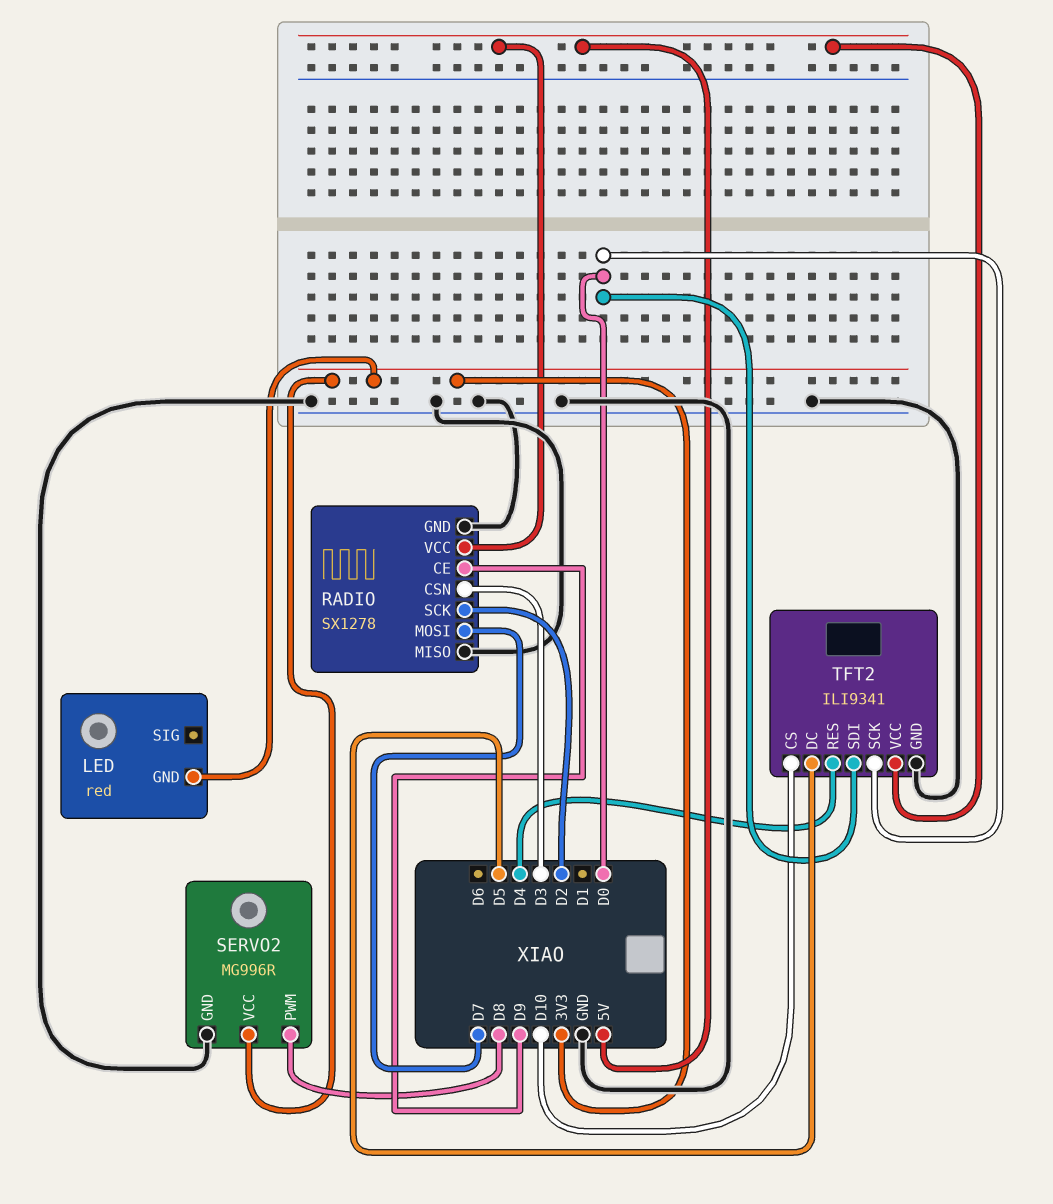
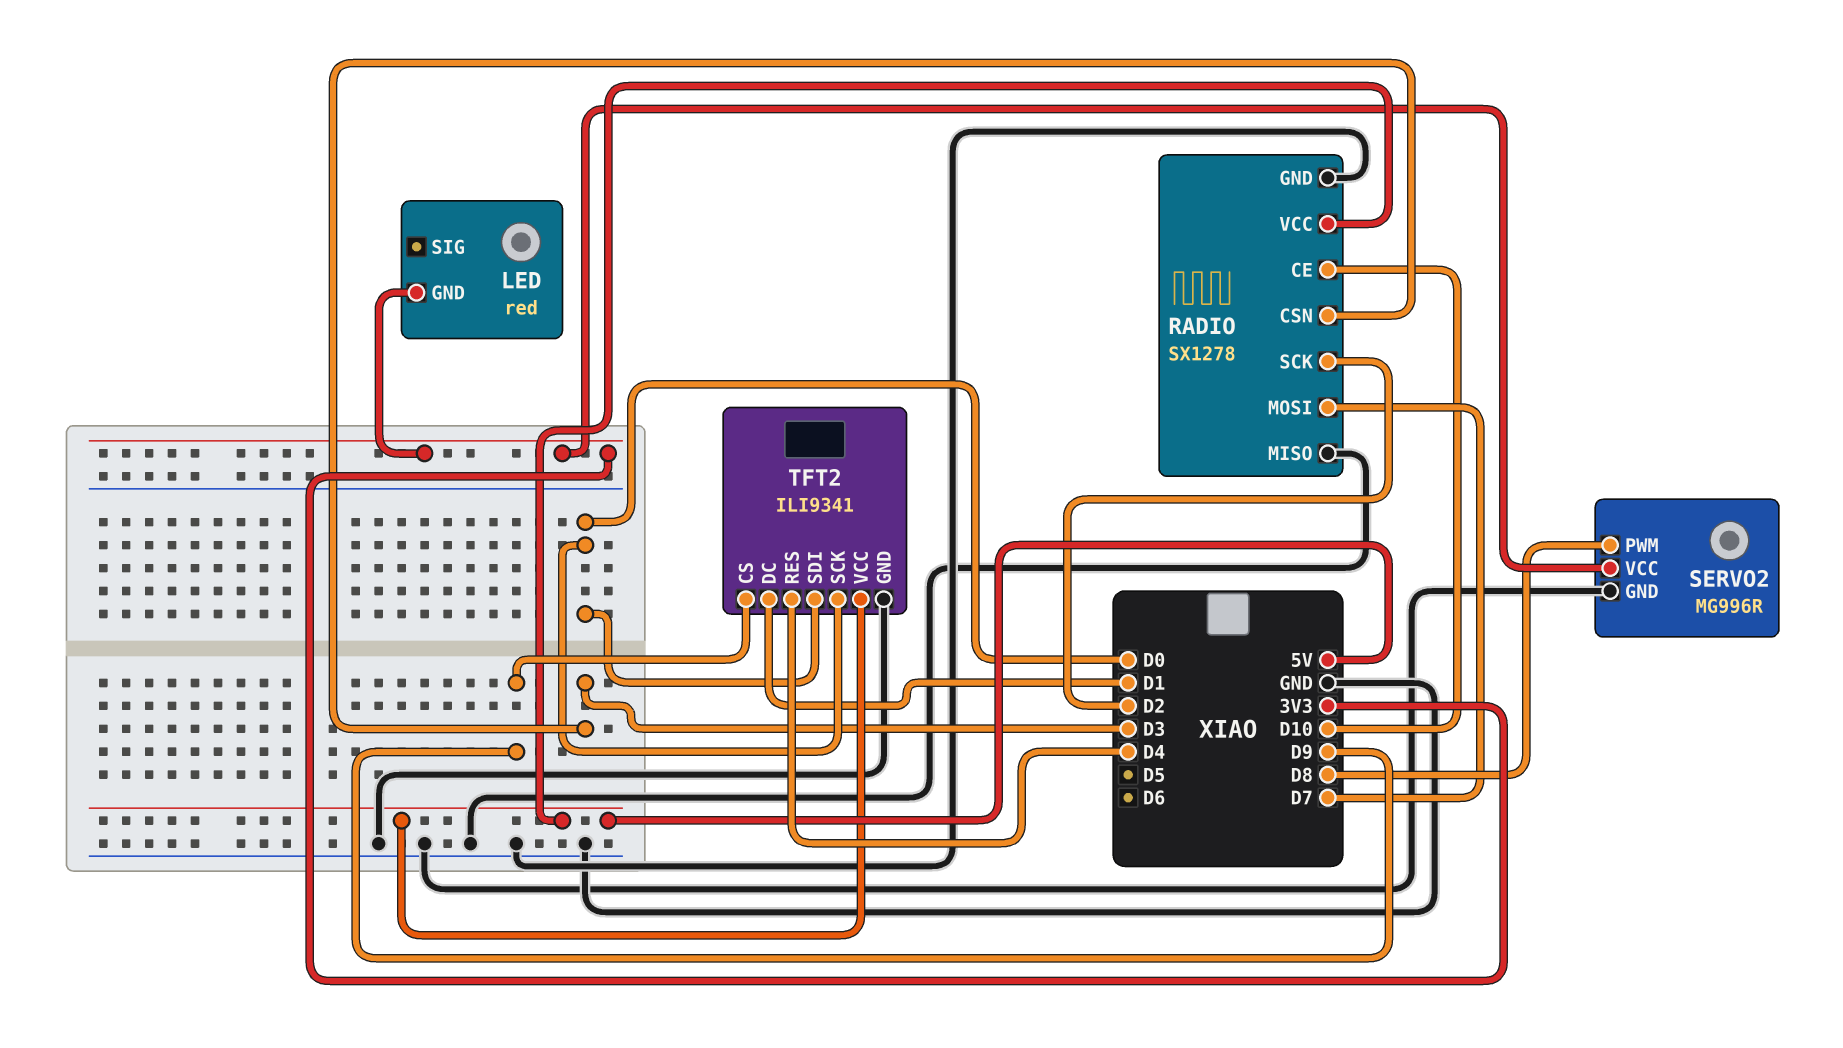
RADIO pin CE: D9 -> D10
TFT2 pin CS: D10 -> D9
TFT2 pin DC: D5 -> D1

